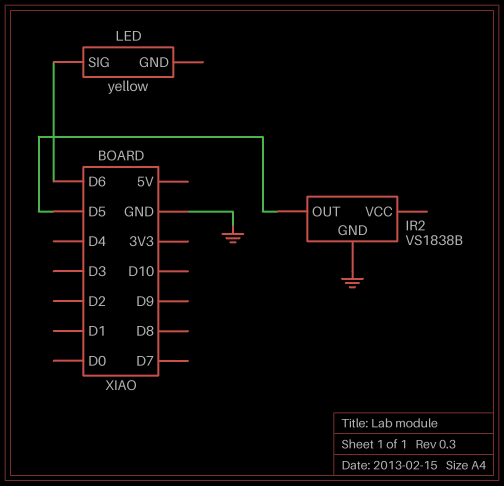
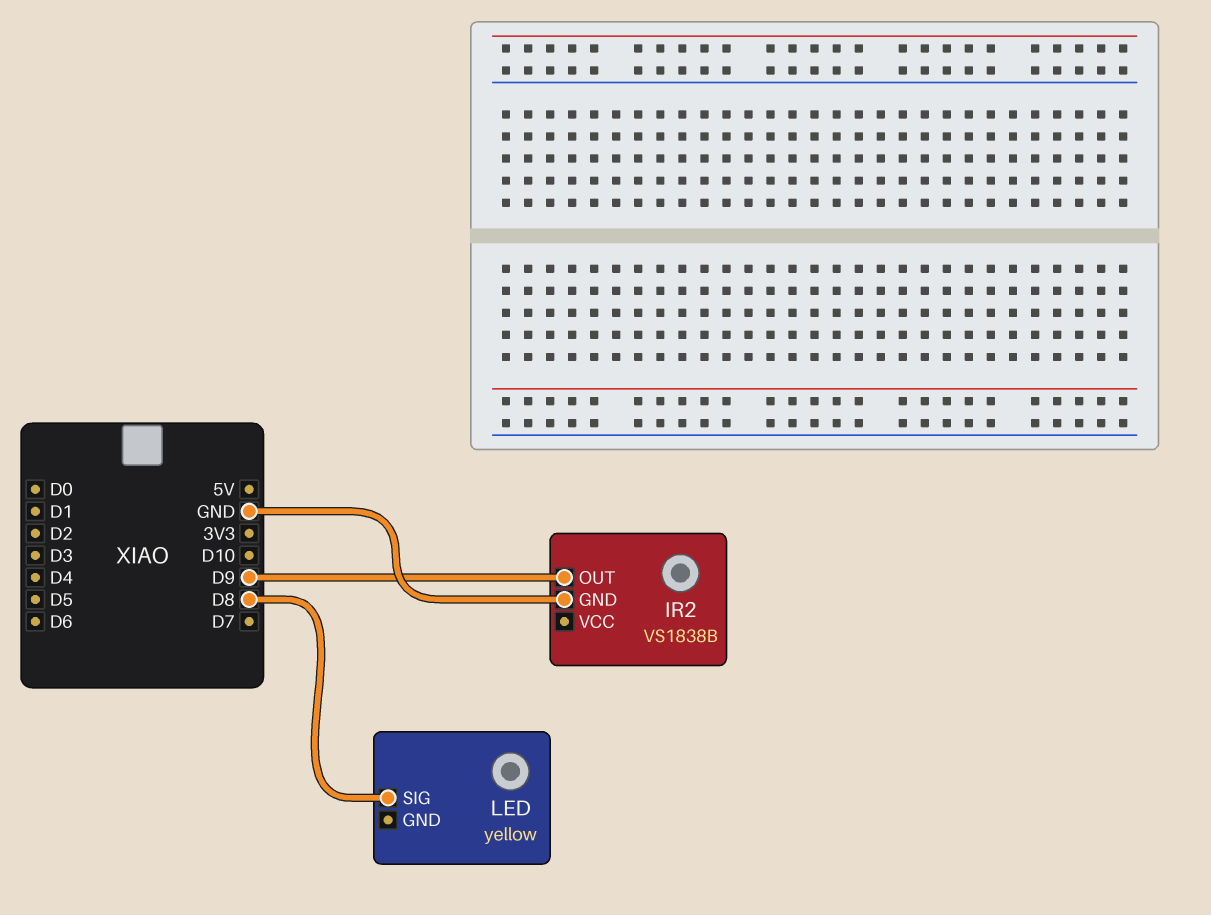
IR2 pin OUT: D5 -> D9
LED pin SIG: D6 -> D8

